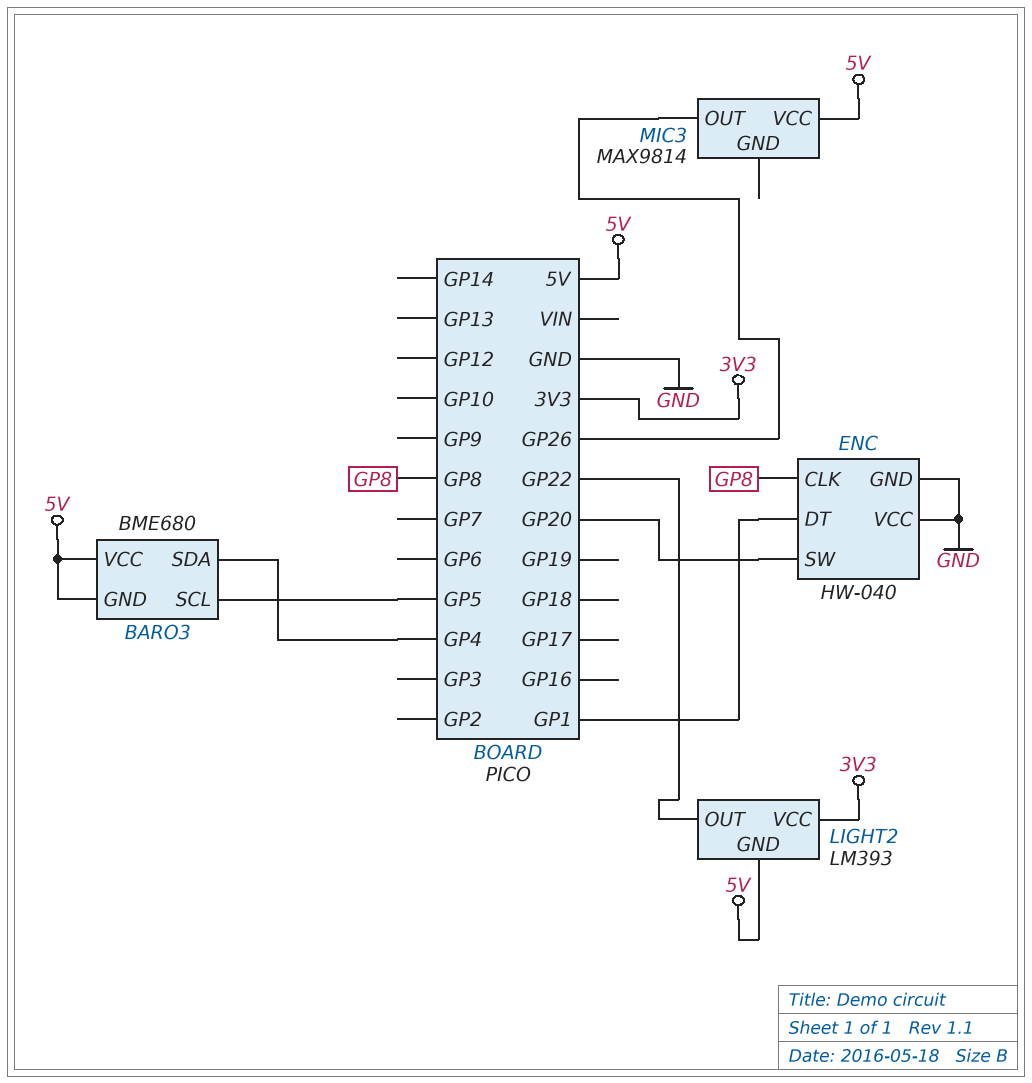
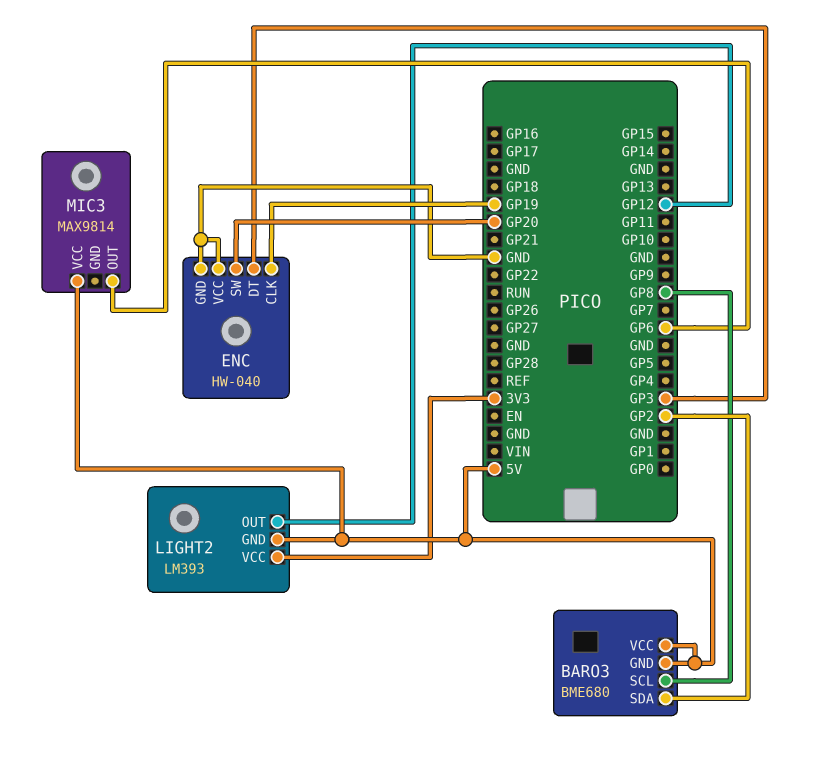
BARO3 pin SCL: GP5 -> GP8
BARO3 pin SDA: GP4 -> GP2
ENC pin CLK: GP8 -> GP19
ENC pin DT: GP1 -> GP3
LIGHT2 pin OUT: GP22 -> GP12
MIC3 pin OUT: GP26 -> GP6

